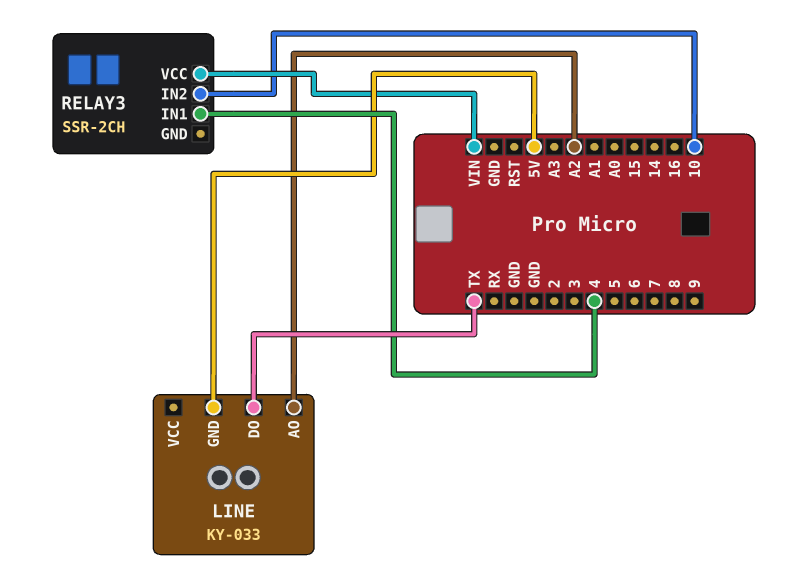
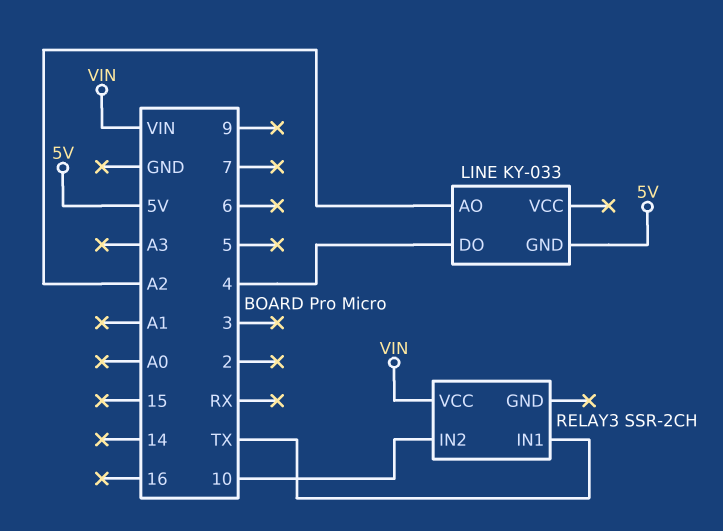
LINE pin DO: TX -> 4
RELAY3 pin IN1: 4 -> TX

